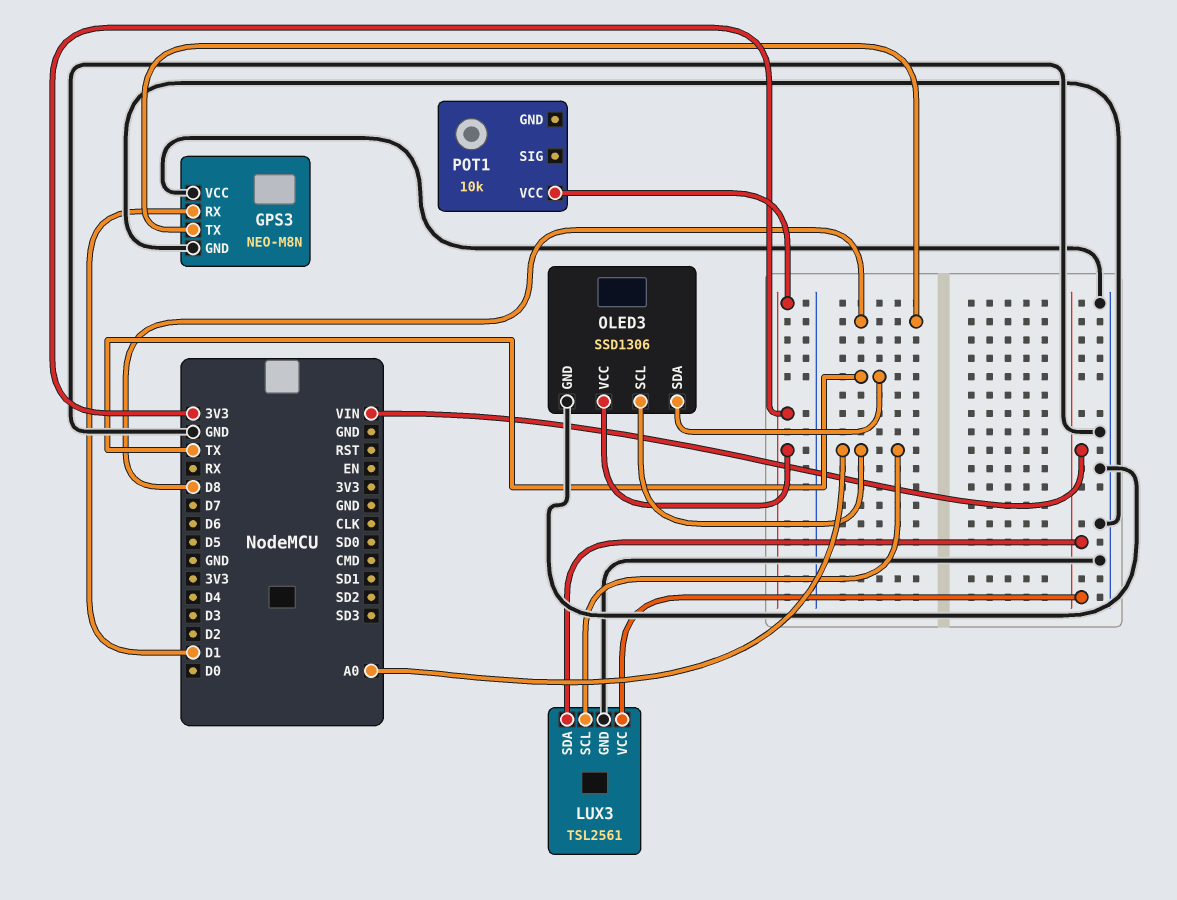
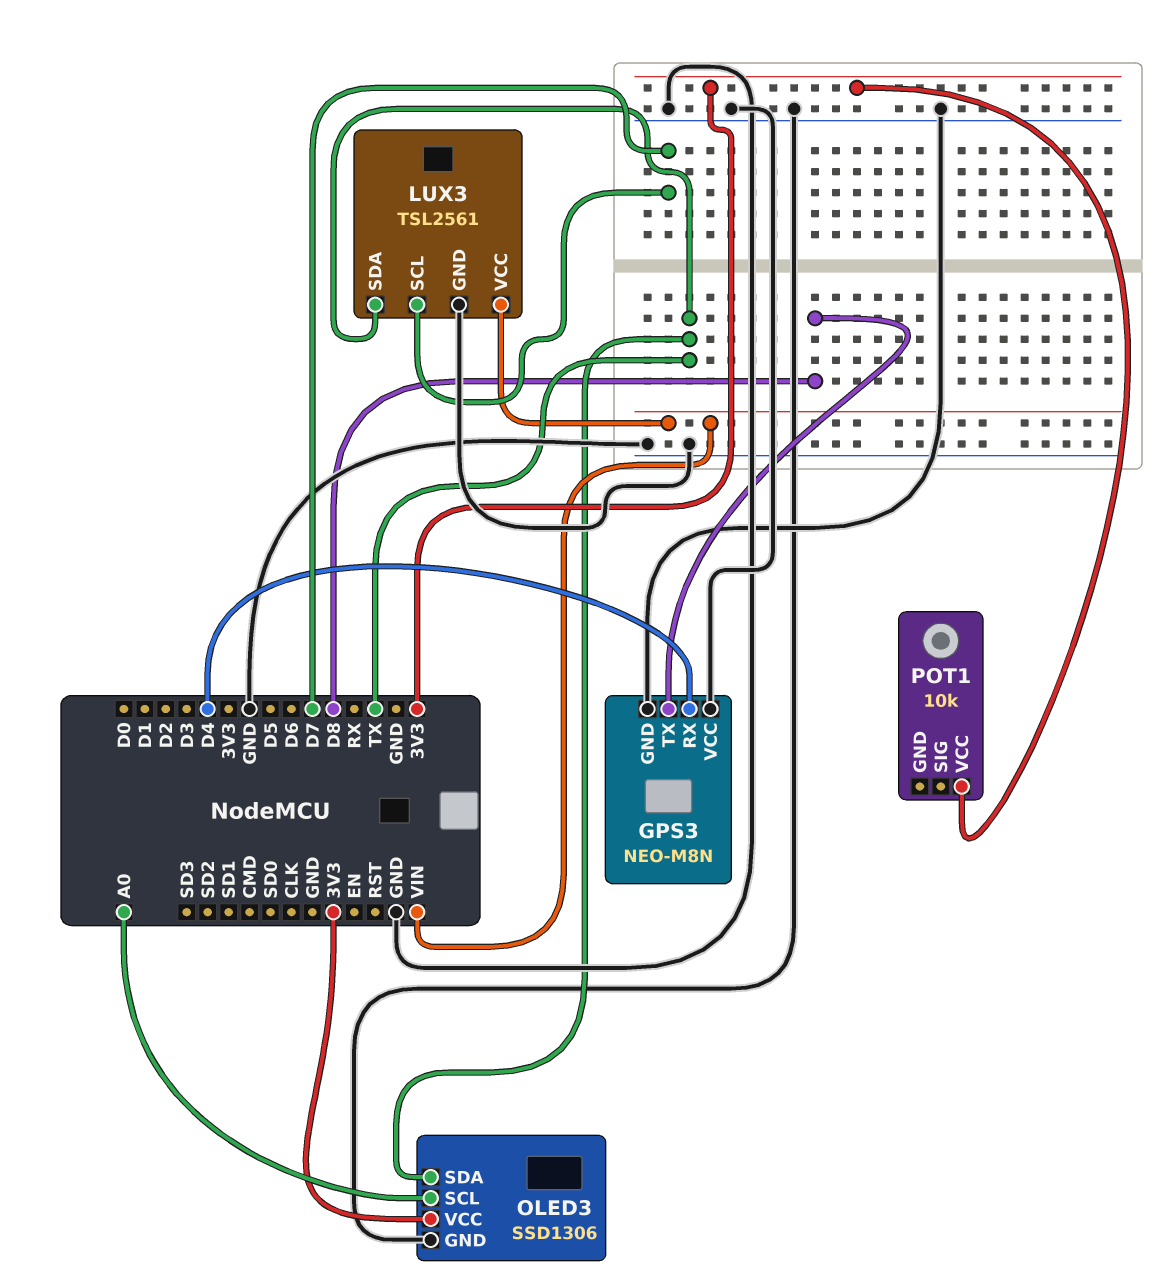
GPS3 pin RX: D1 -> D4
LUX3 pin SCL: A0 -> D7
LUX3 pin SDA: VIN -> TX

